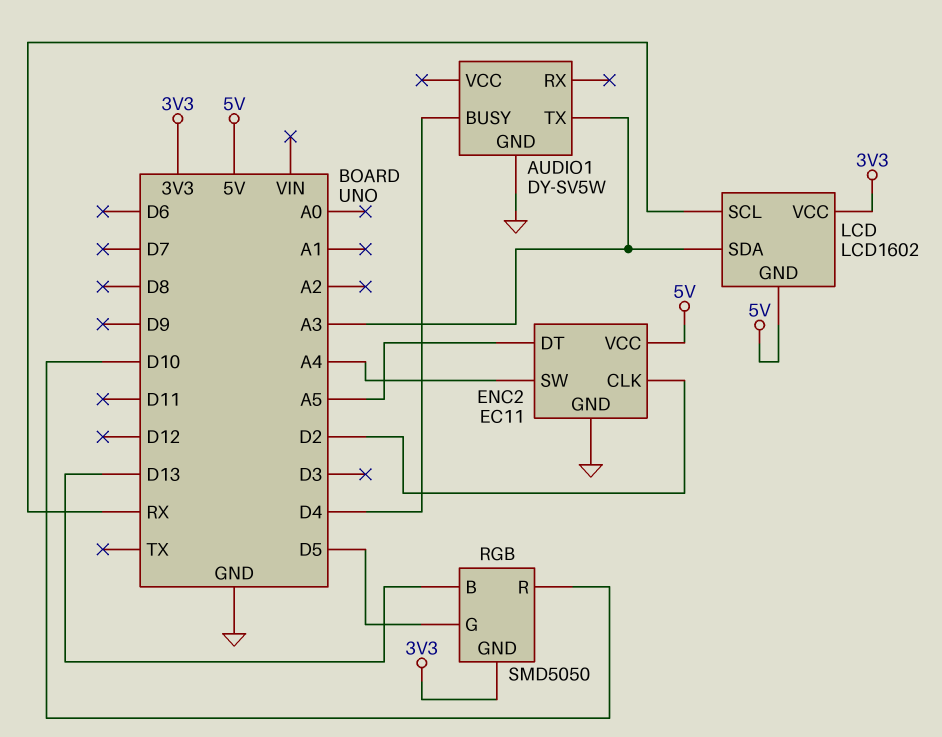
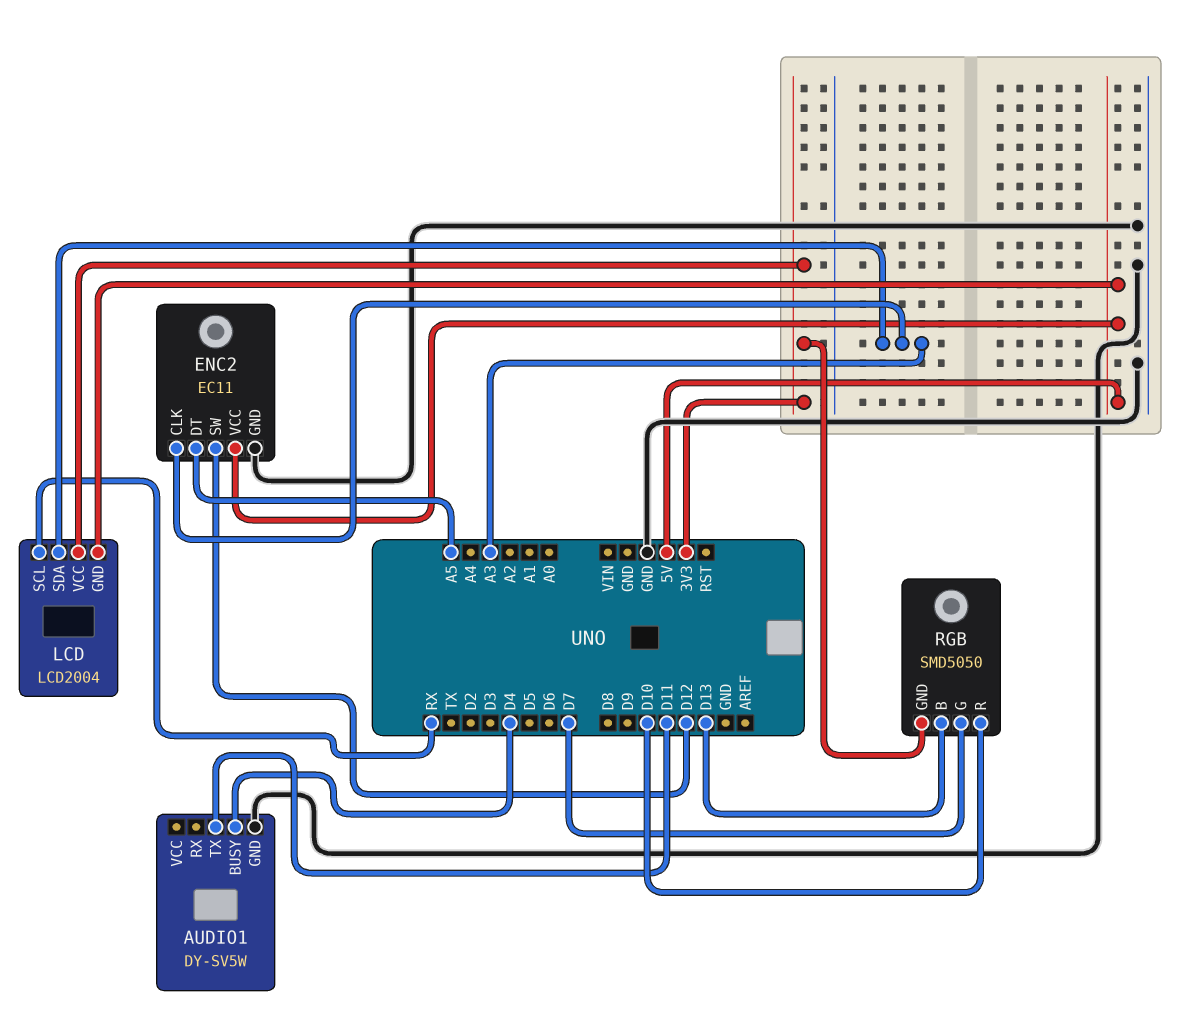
AUDIO1 pin TX: A3 -> D11
ENC2 pin CLK: D2 -> A3
ENC2 pin SW: A4 -> D12
LCD: LCD1602 -> LCD2004
RGB pin G: D5 -> D7

